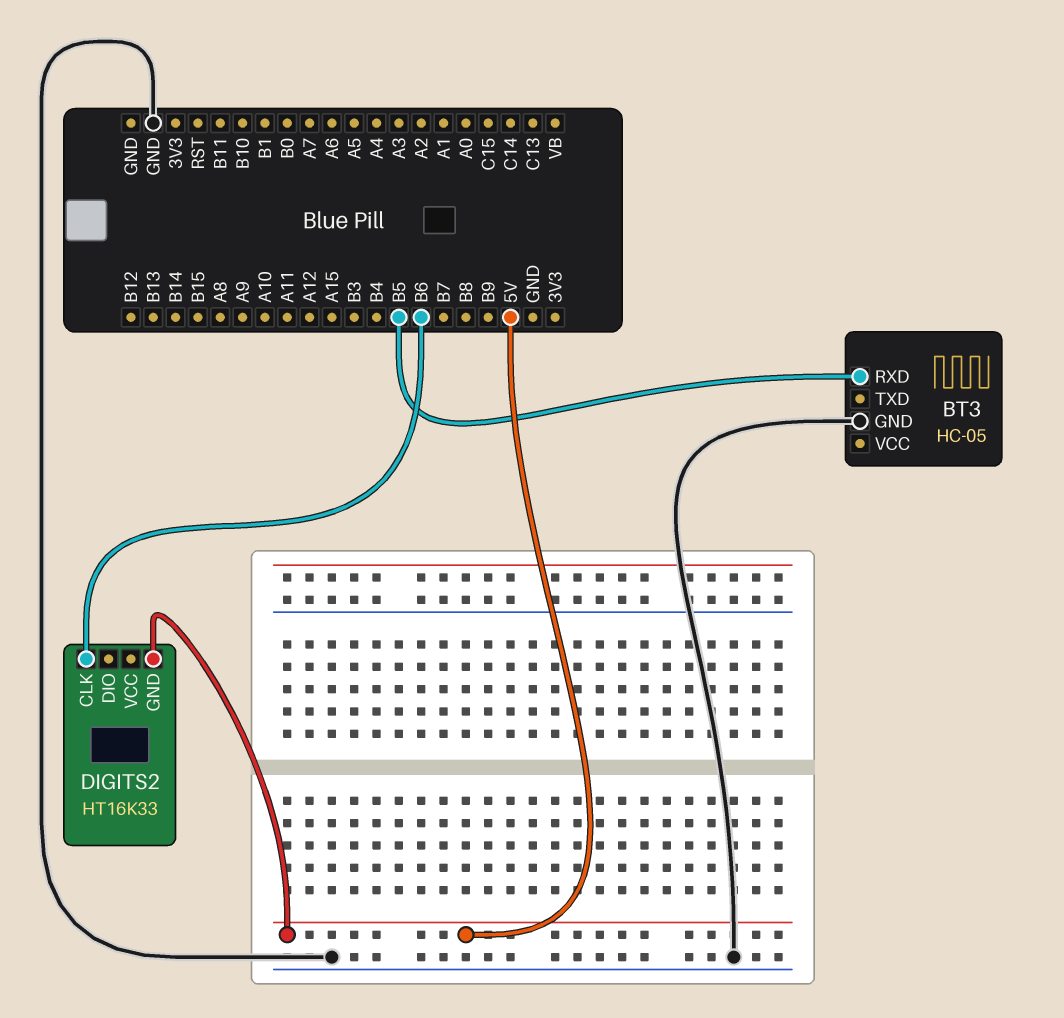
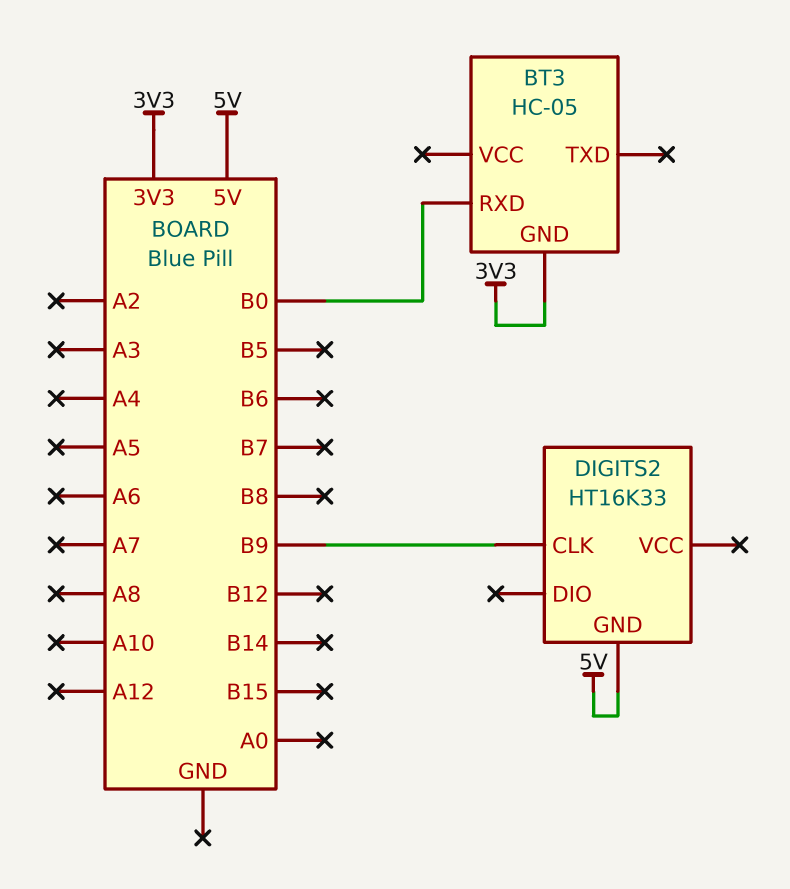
BT3 pin GND: GND -> 3V3
BT3 pin RXD: B5 -> B0
DIGITS2 pin CLK: B6 -> B9

